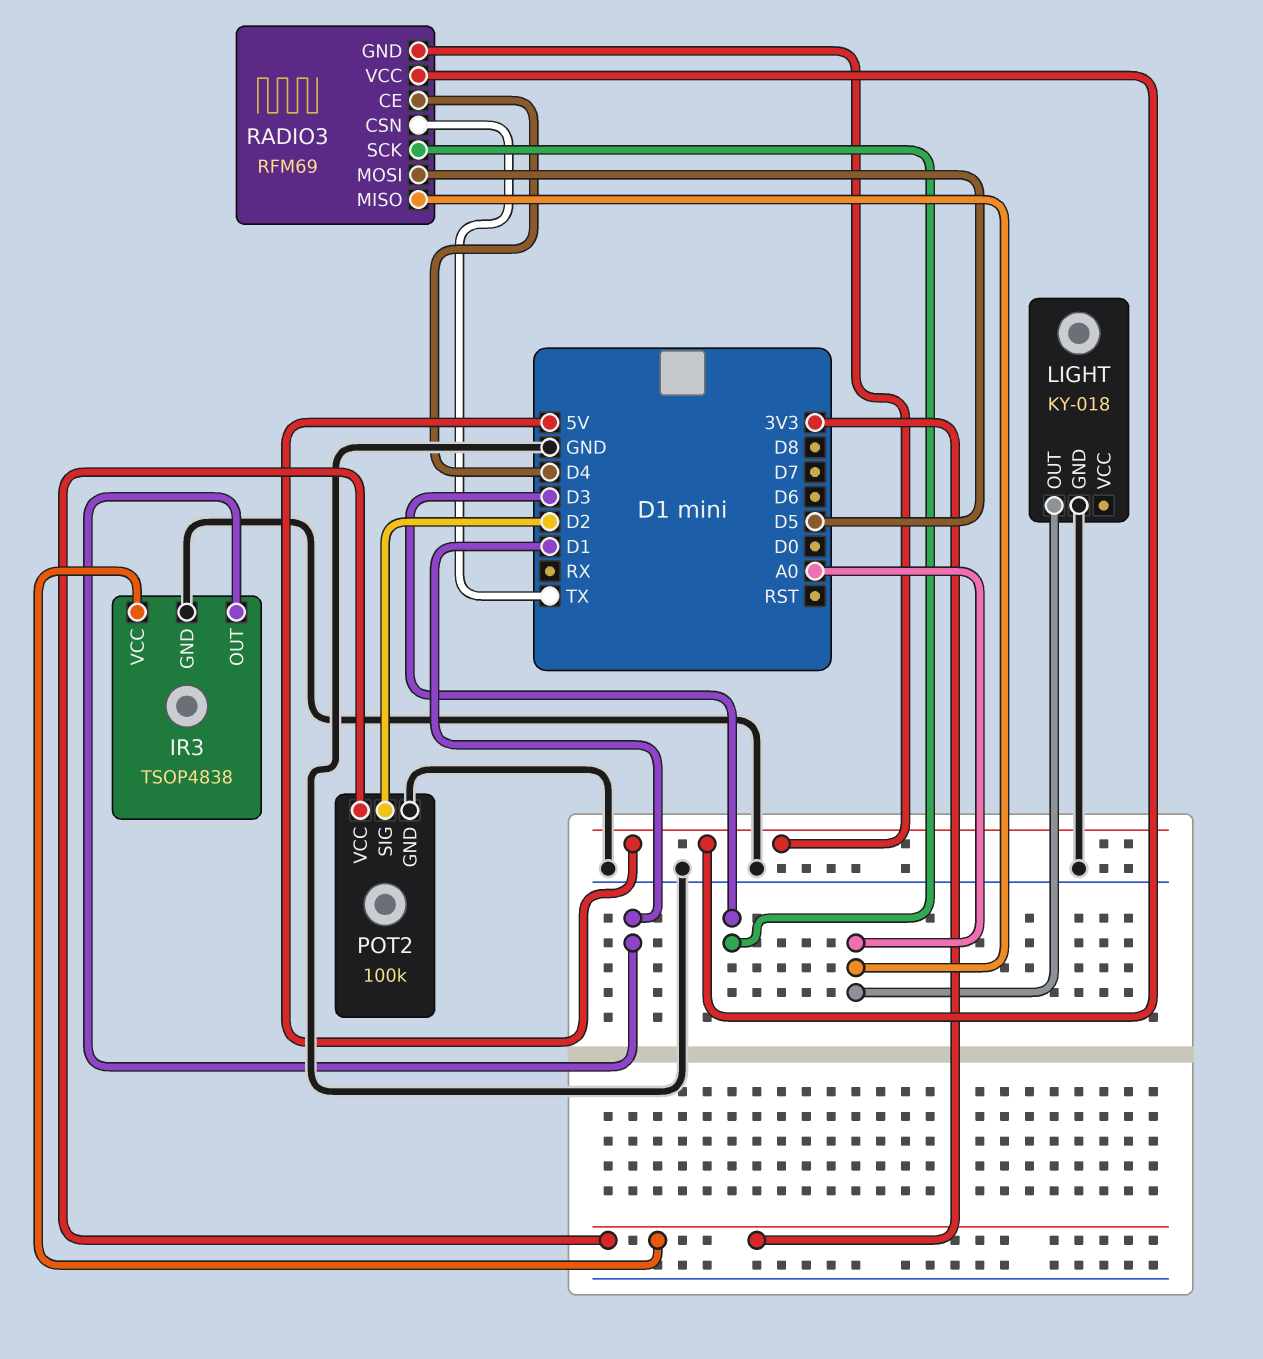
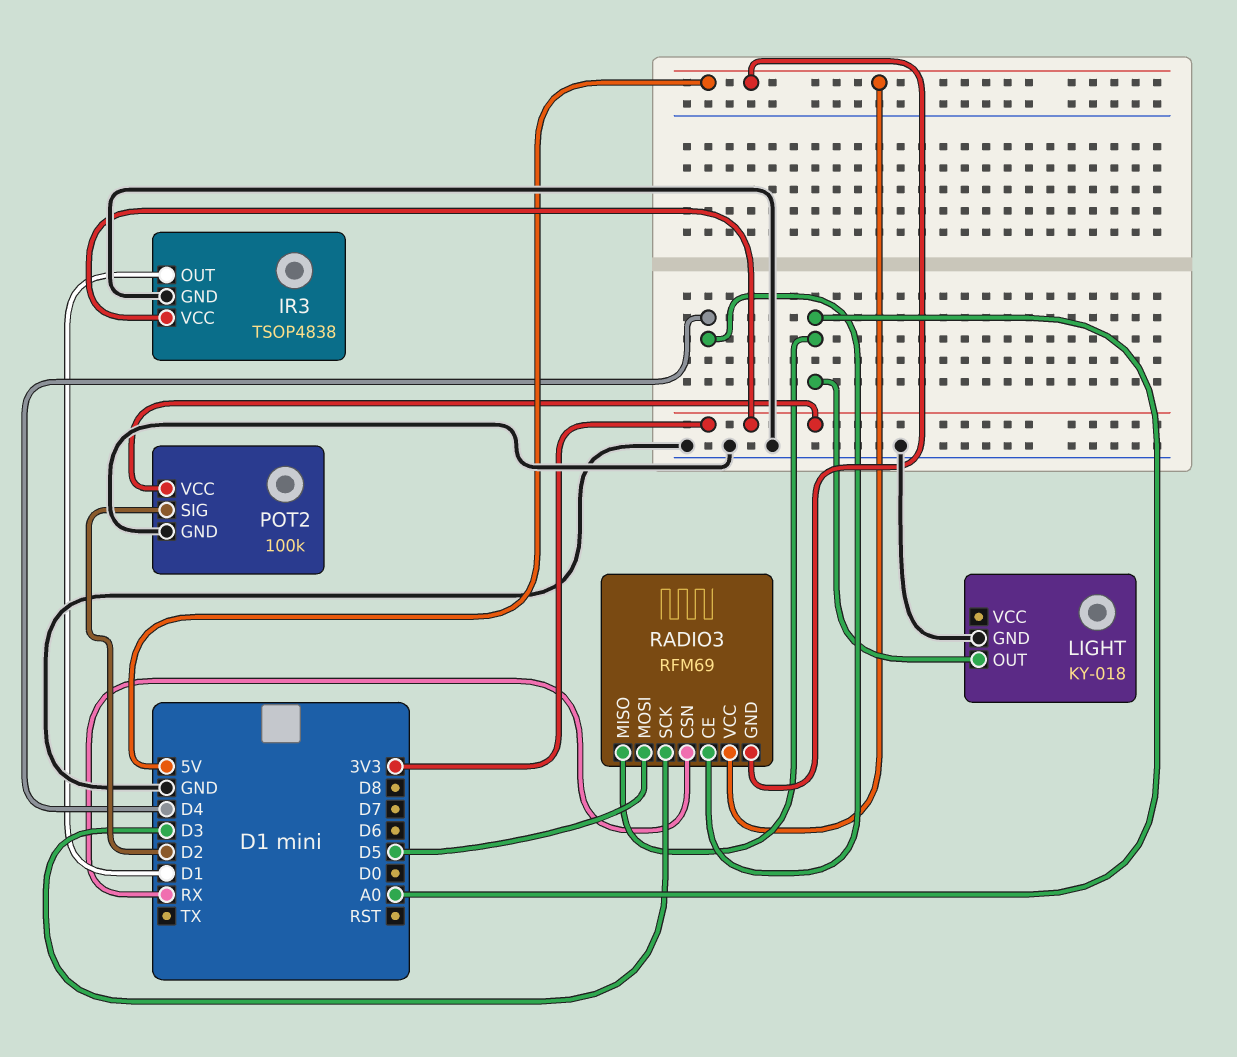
RADIO3 pin CSN: TX -> RX

